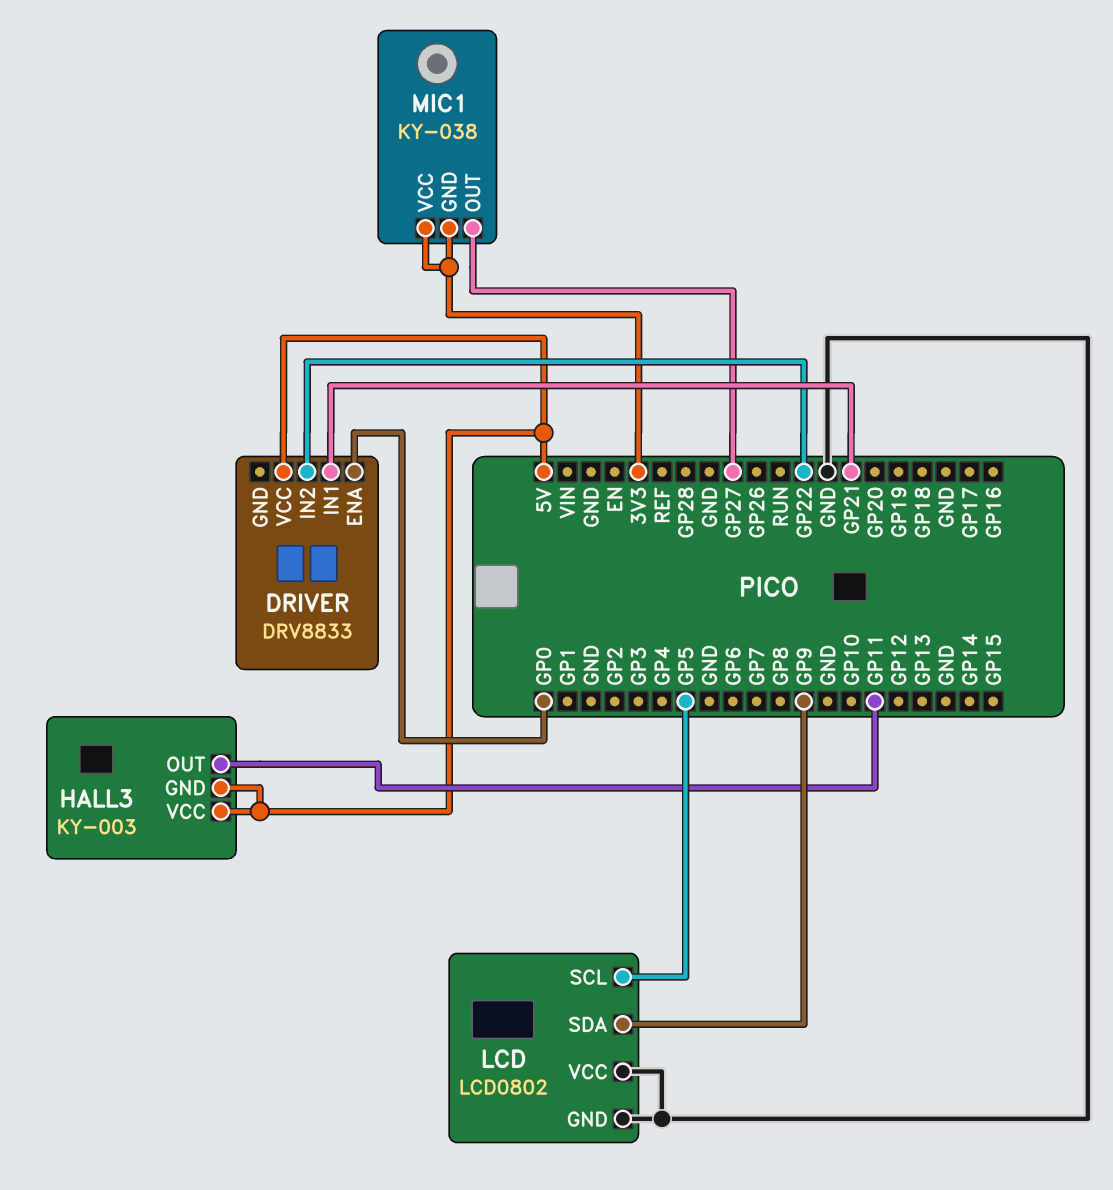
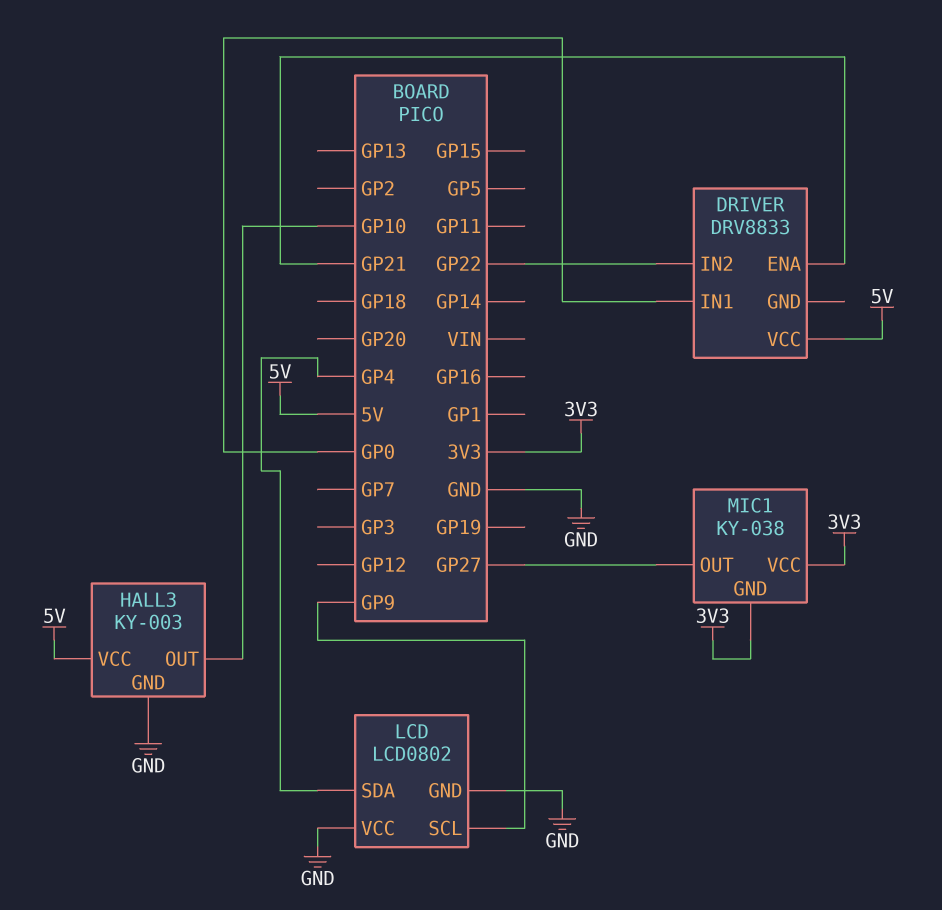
DRIVER pin ENA: GP0 -> GP21
DRIVER pin IN1: GP21 -> GP0
HALL3 pin GND: 5V -> GND
HALL3 pin OUT: GP11 -> GP10
LCD pin SCL: GP5 -> GP9
LCD pin SDA: GP9 -> GP4

